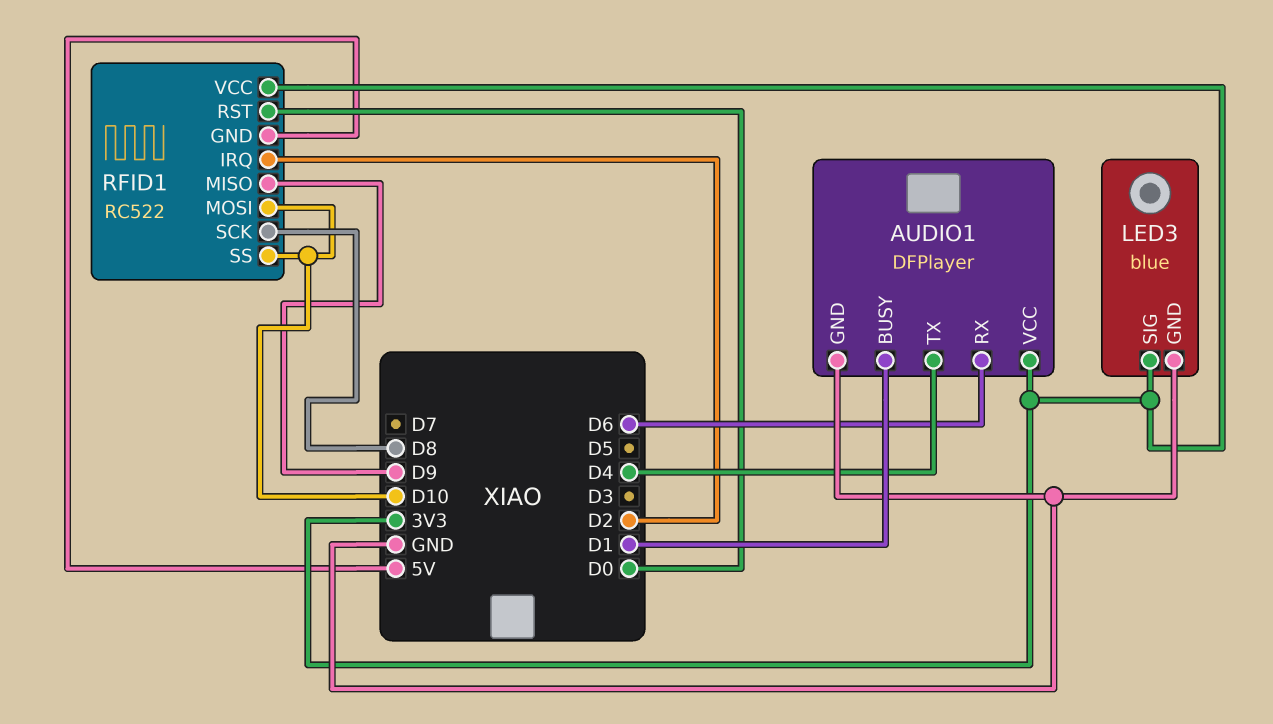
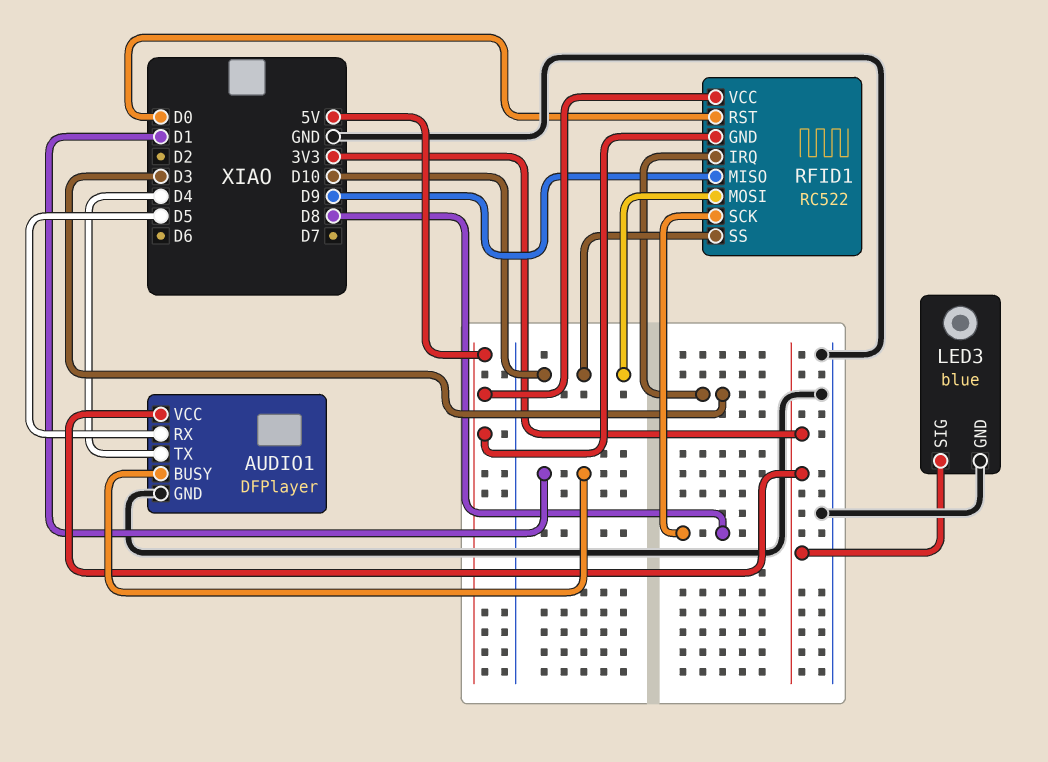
AUDIO1 pin RX: D6 -> D5
RFID1 pin IRQ: D2 -> D3
RFID1 pin VCC: 3V3 -> 5V

